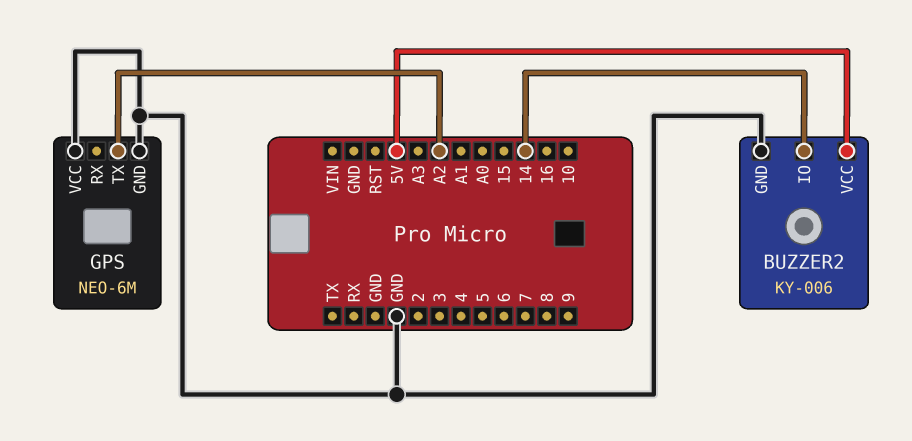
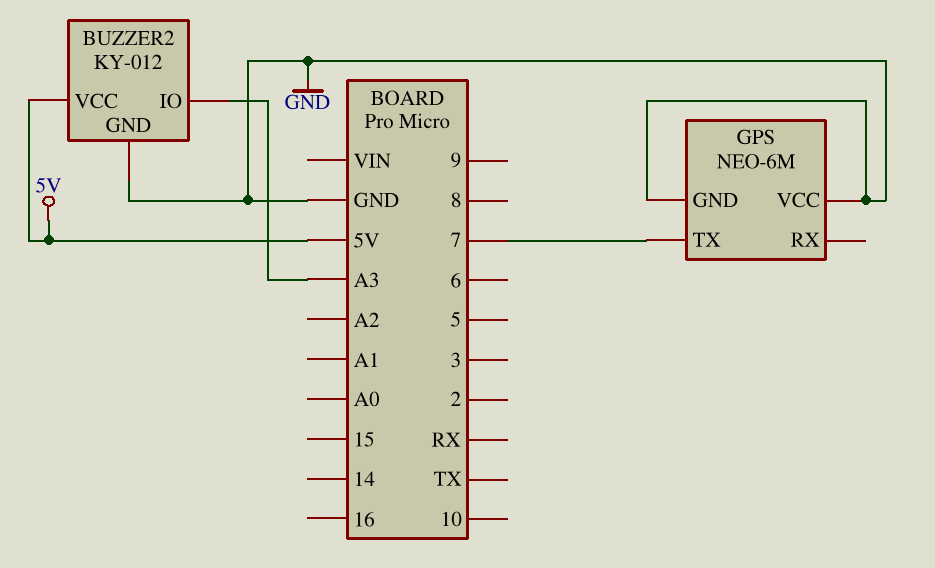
BUZZER2: KY-006 -> KY-012
BUZZER2 pin IO: 14 -> A3
GPS pin TX: A2 -> 7

